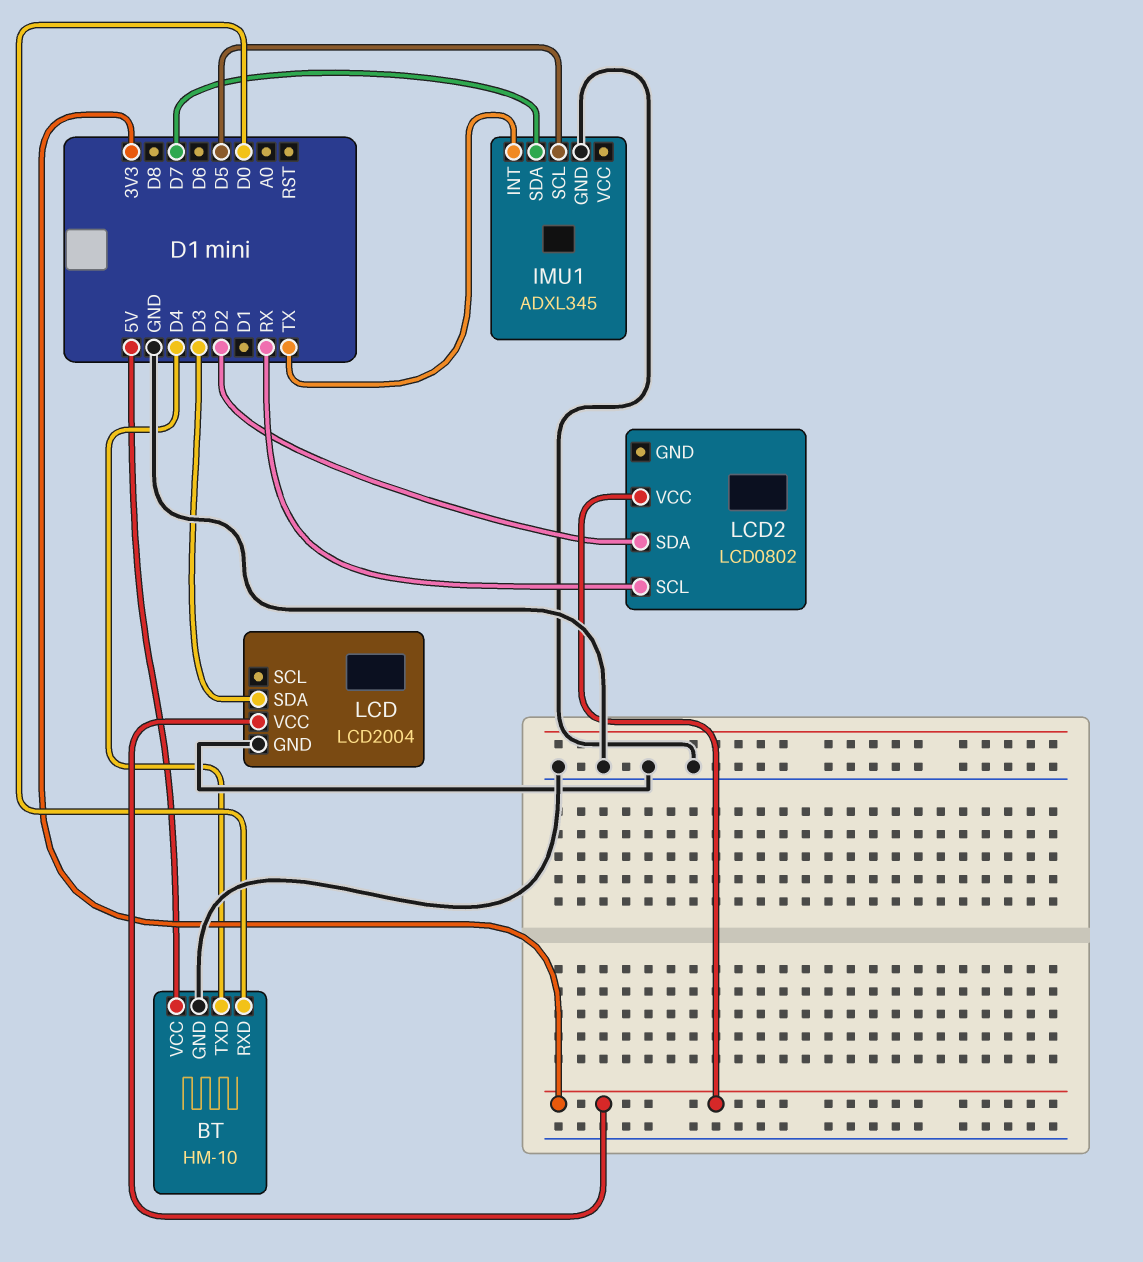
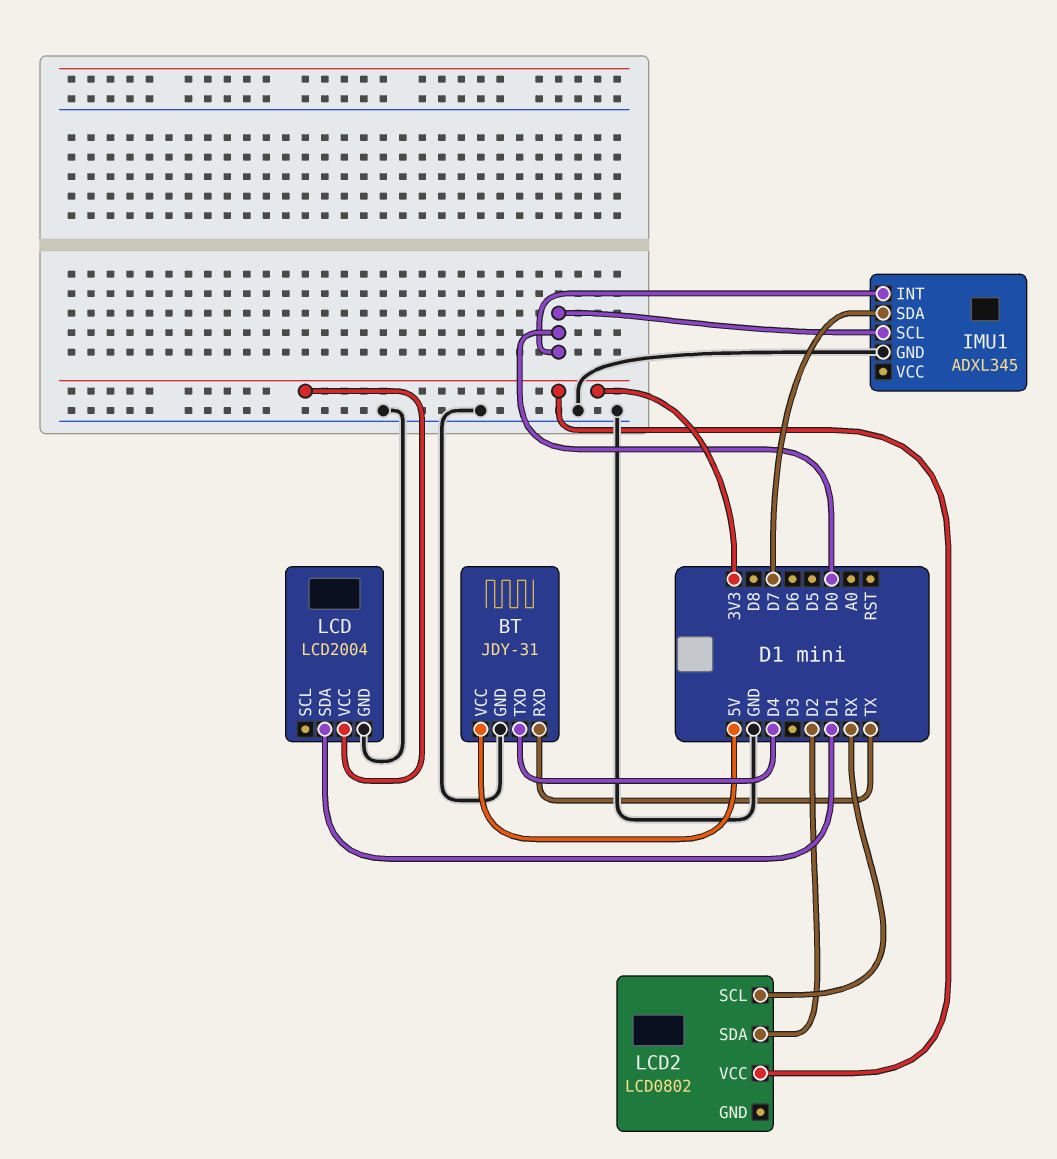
BT: HM-10 -> JDY-31
BT pin RXD: D0 -> TX
IMU1 pin INT: TX -> D0
IMU1 pin SCL: D5 -> D0
LCD pin SDA: D3 -> D1

